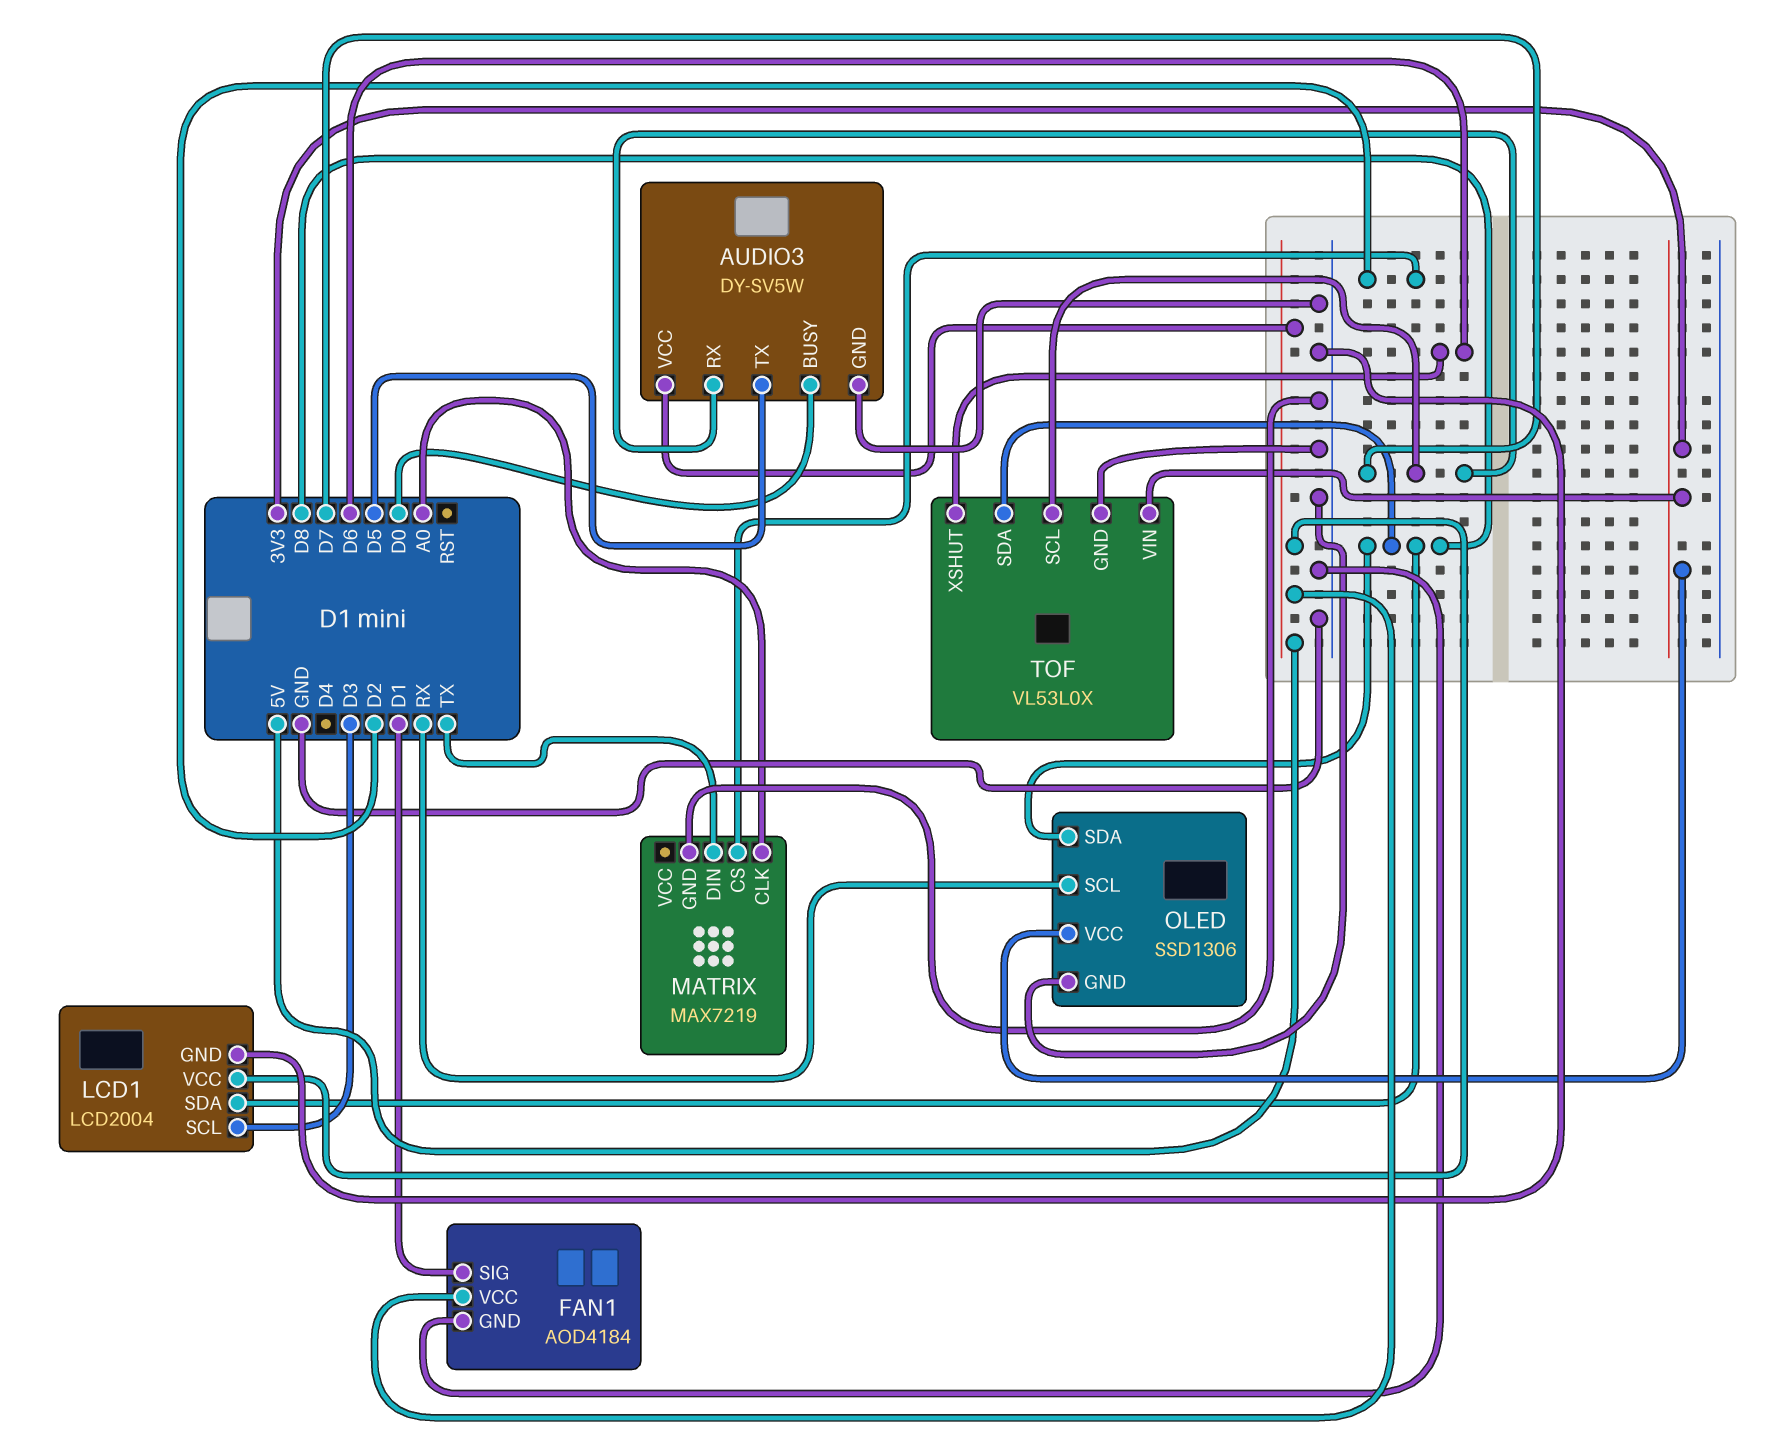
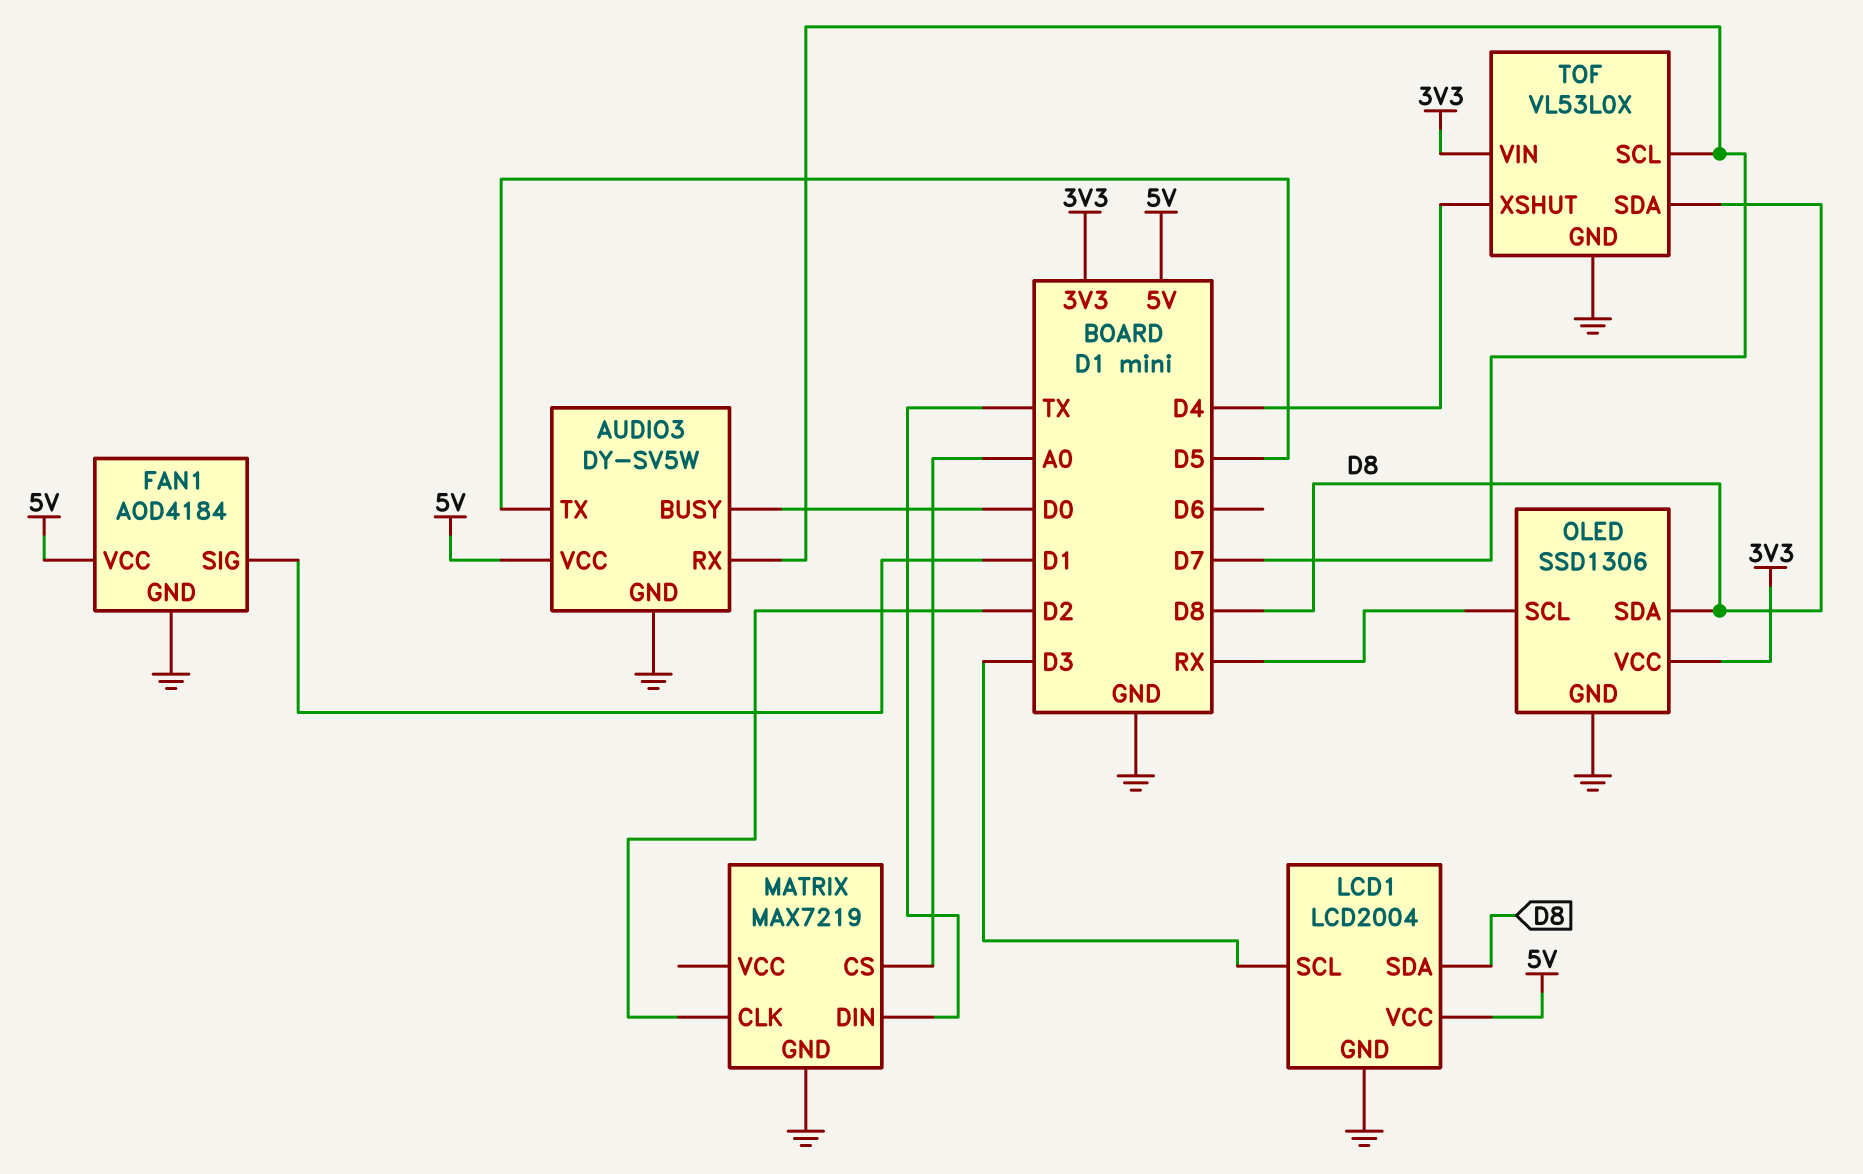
MATRIX pin CLK: A0 -> D2
MATRIX pin CS: D2 -> A0
TOF pin XSHUT: D6 -> D4

